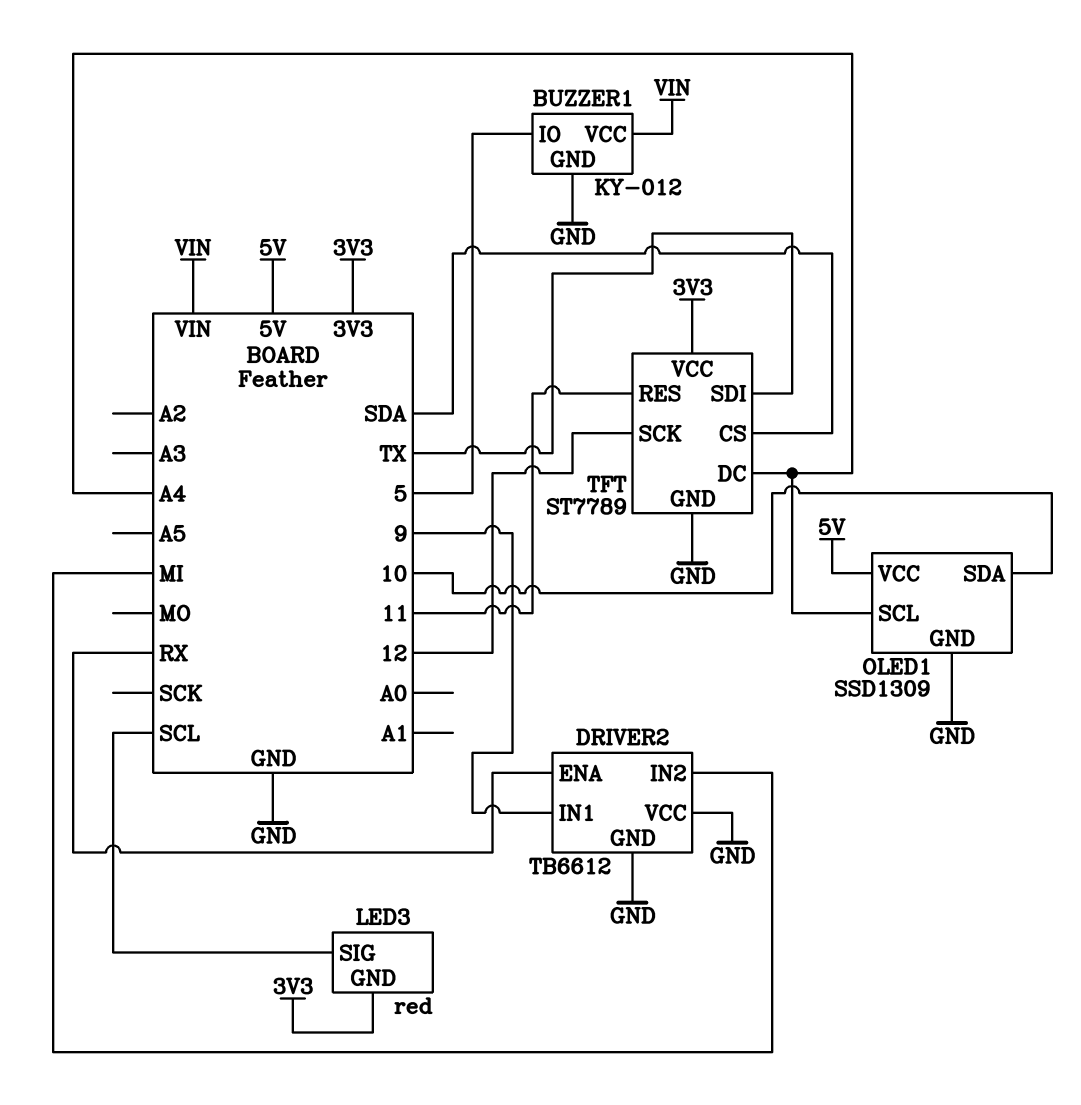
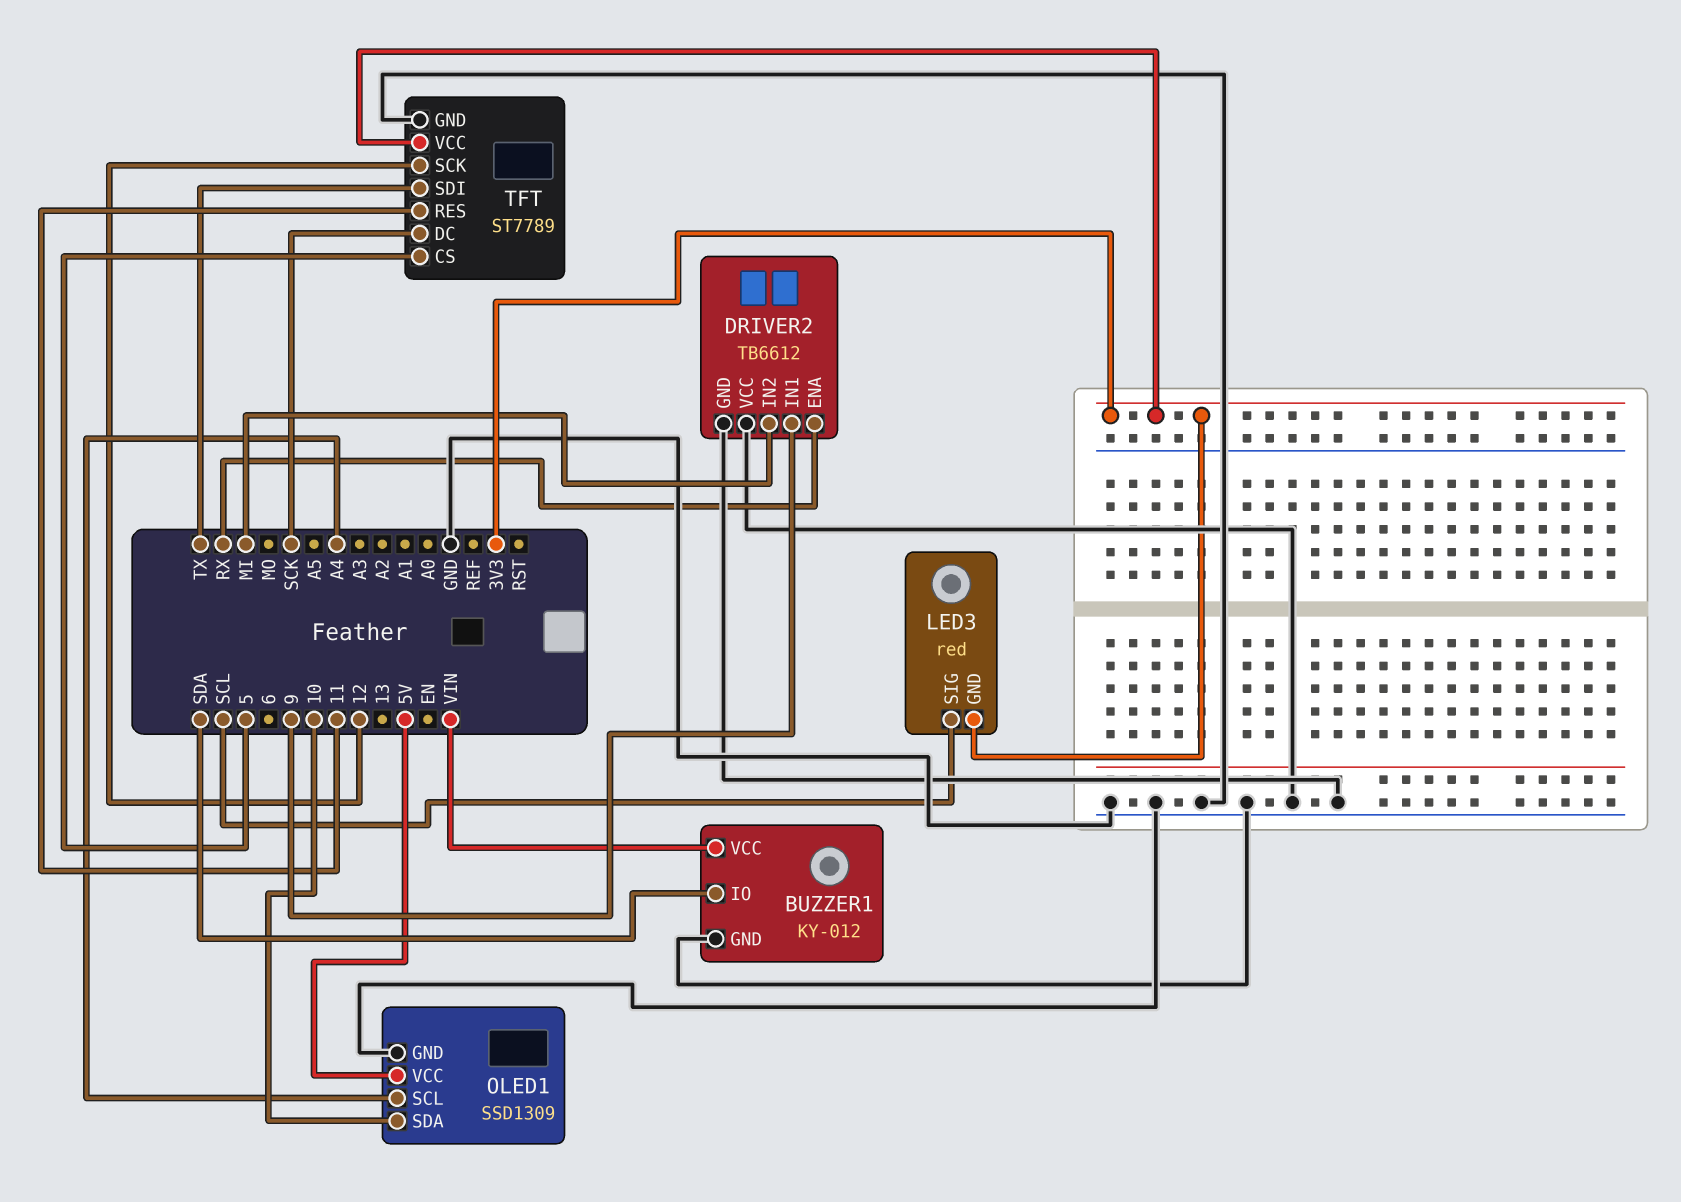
BUZZER1 pin IO: 5 -> SDA
TFT pin CS: SDA -> 5
TFT pin DC: A4 -> SCK

